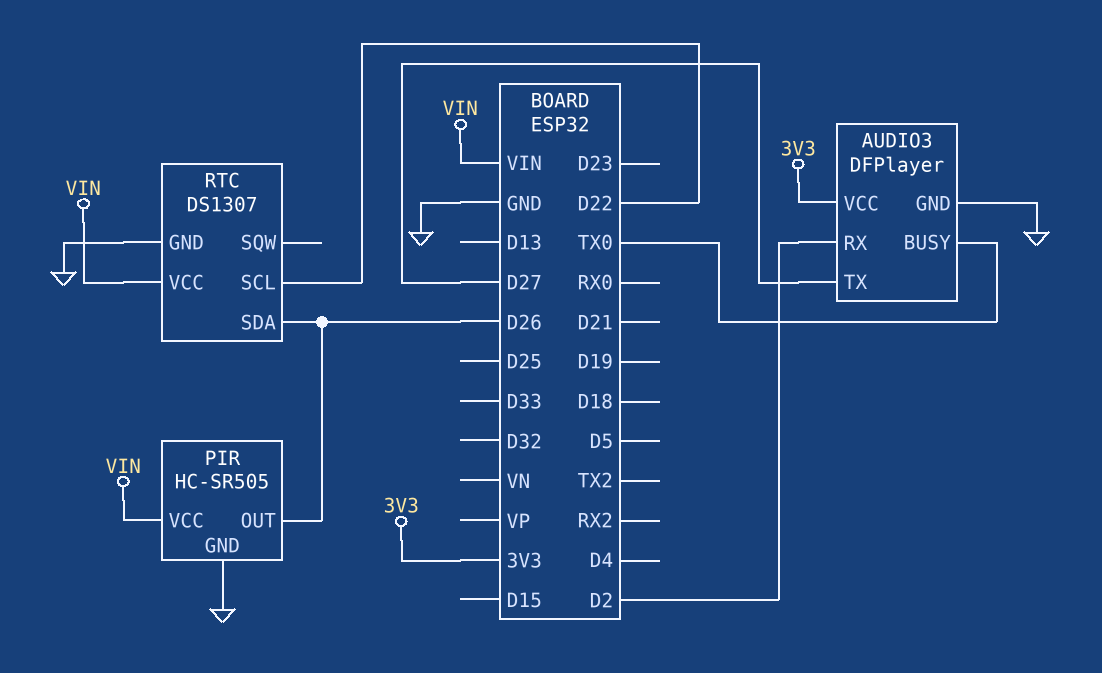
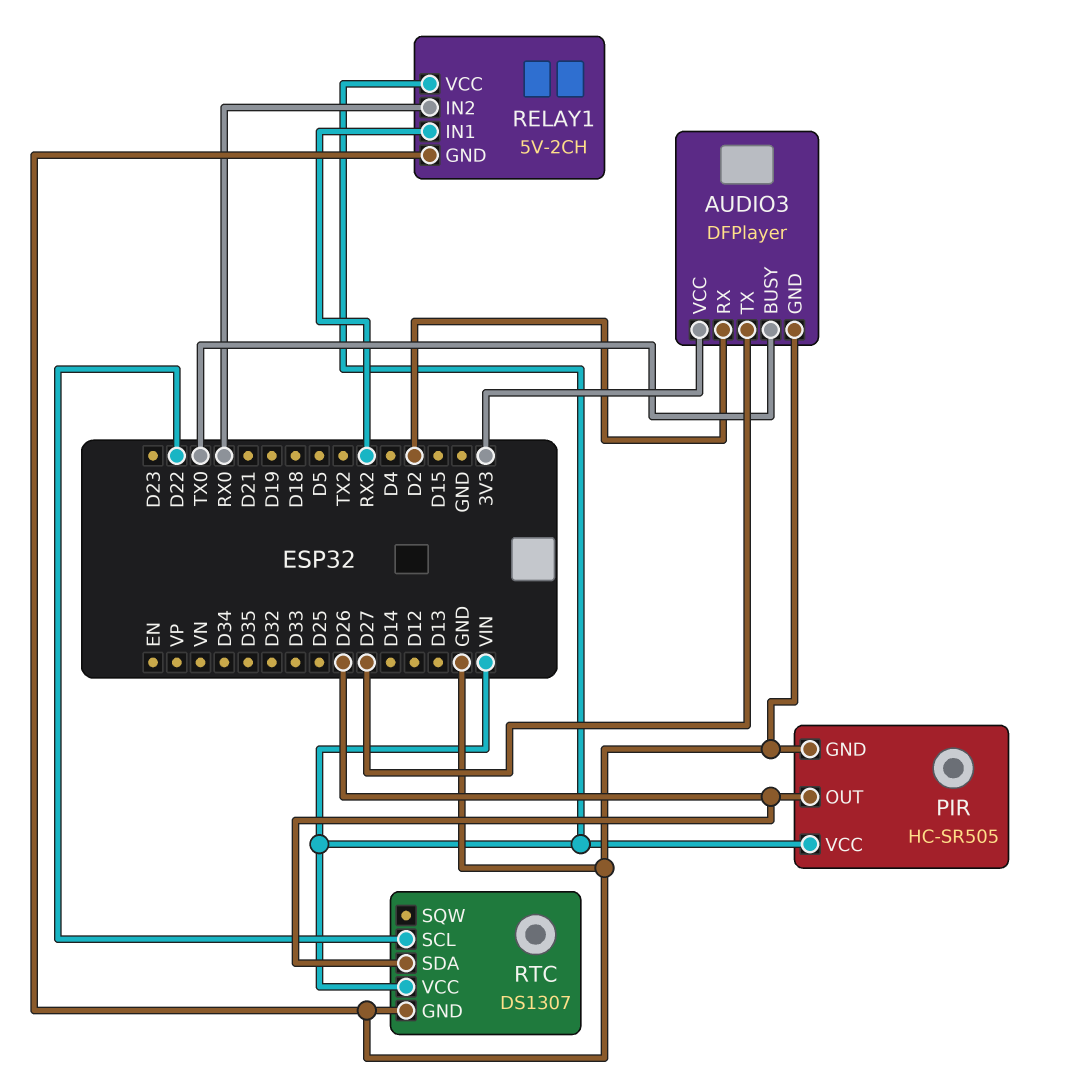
RELAY1: none -> 5V-2CH
RELAY1 pin GND: none -> GND
RELAY1 pin IN1: none -> RX2
RELAY1 pin IN2: none -> RX0
RELAY1 pin VCC: none -> VIN

